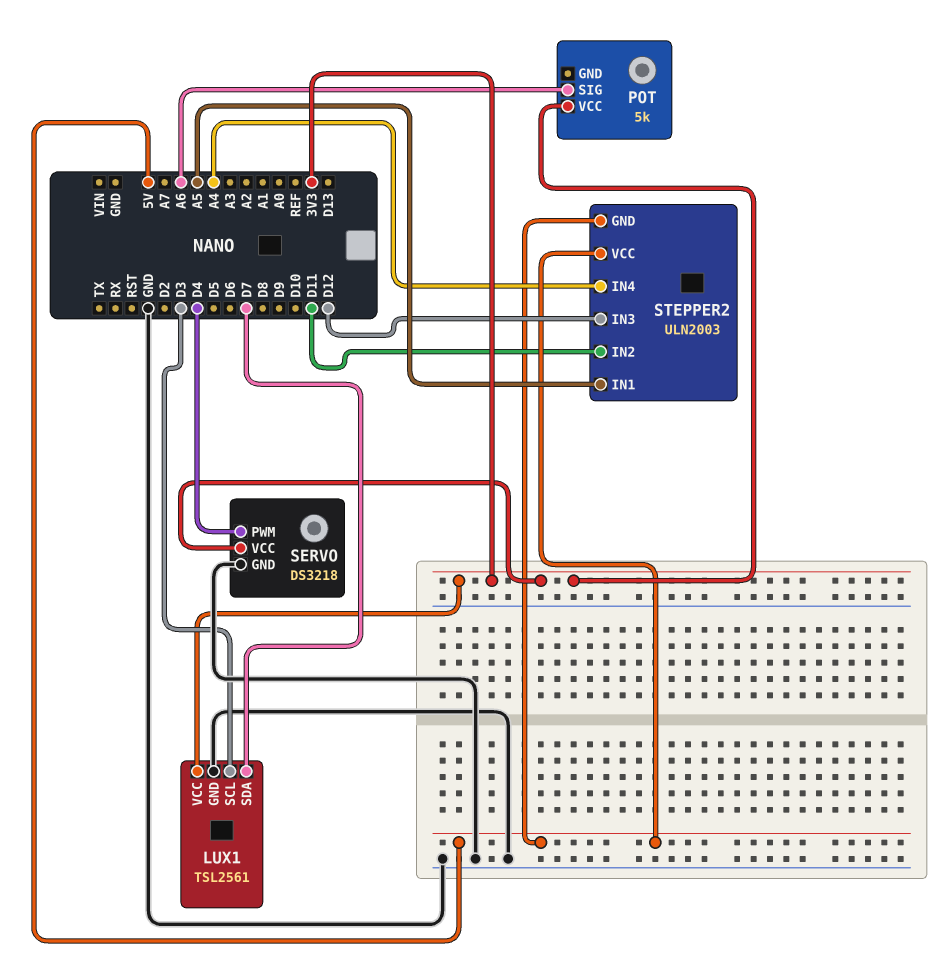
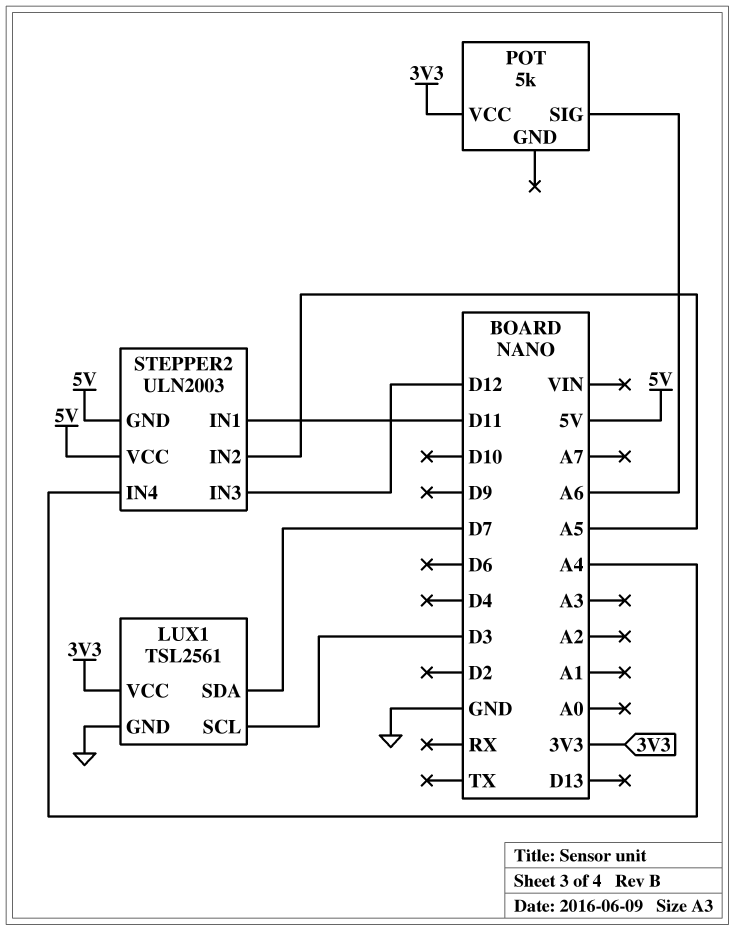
SERVO: DS3218 -> none
SERVO pin GND: GND -> none
SERVO pin PWM: D4 -> none
SERVO pin VCC: 3V3 -> none
STEPPER2 pin IN1: A5 -> D11
STEPPER2 pin IN2: D11 -> A5

